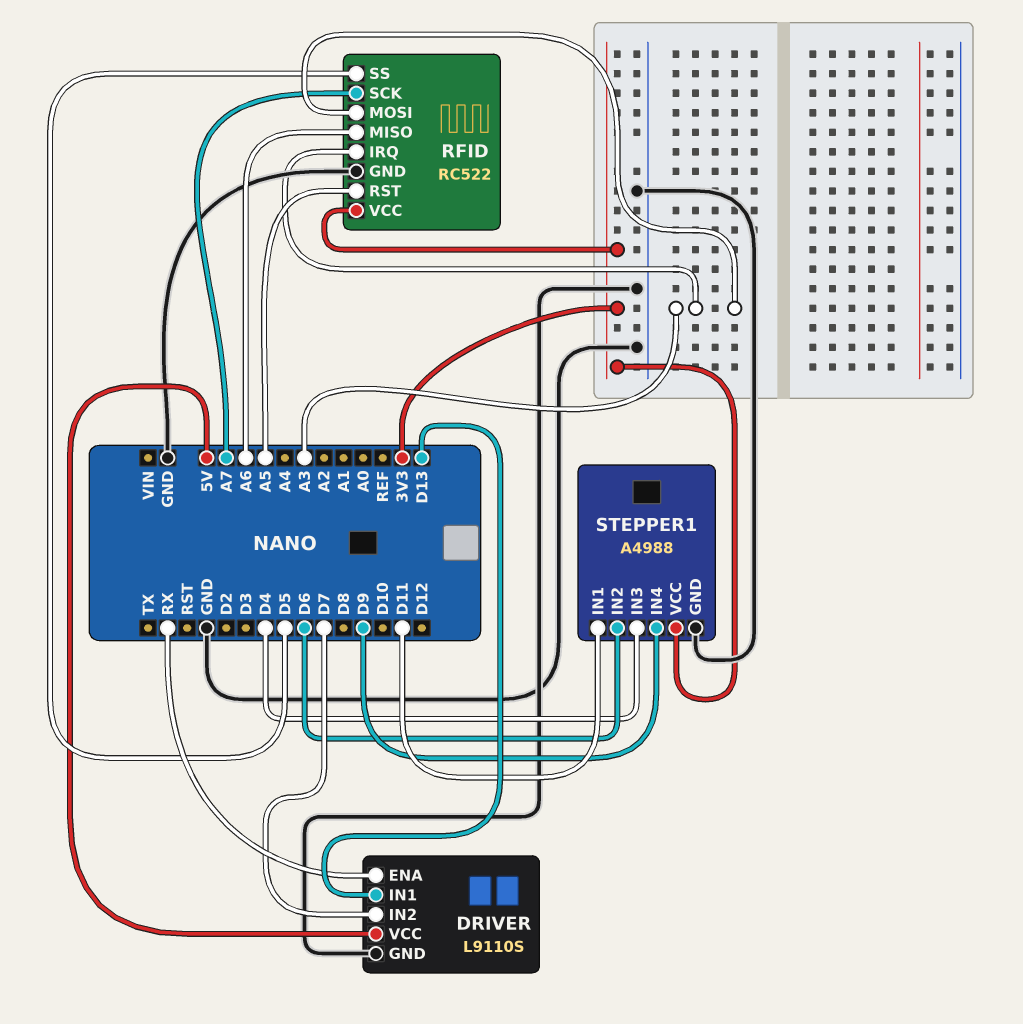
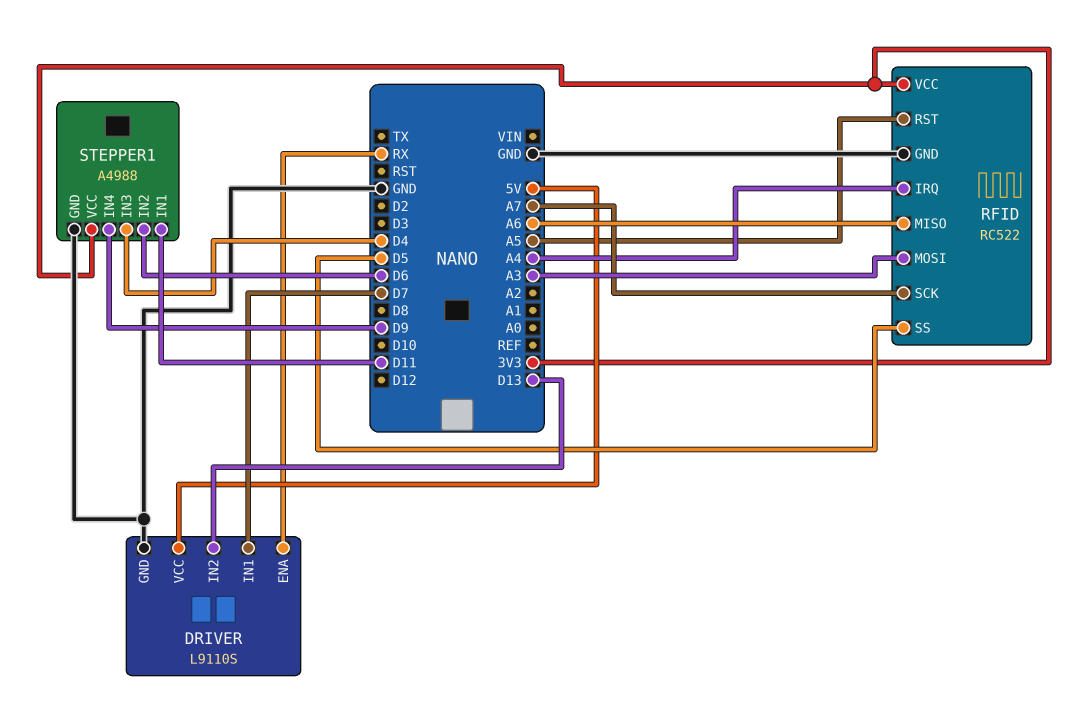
DRIVER pin IN1: D13 -> D7
DRIVER pin IN2: D7 -> D13
RFID pin IRQ: A3 -> A4

